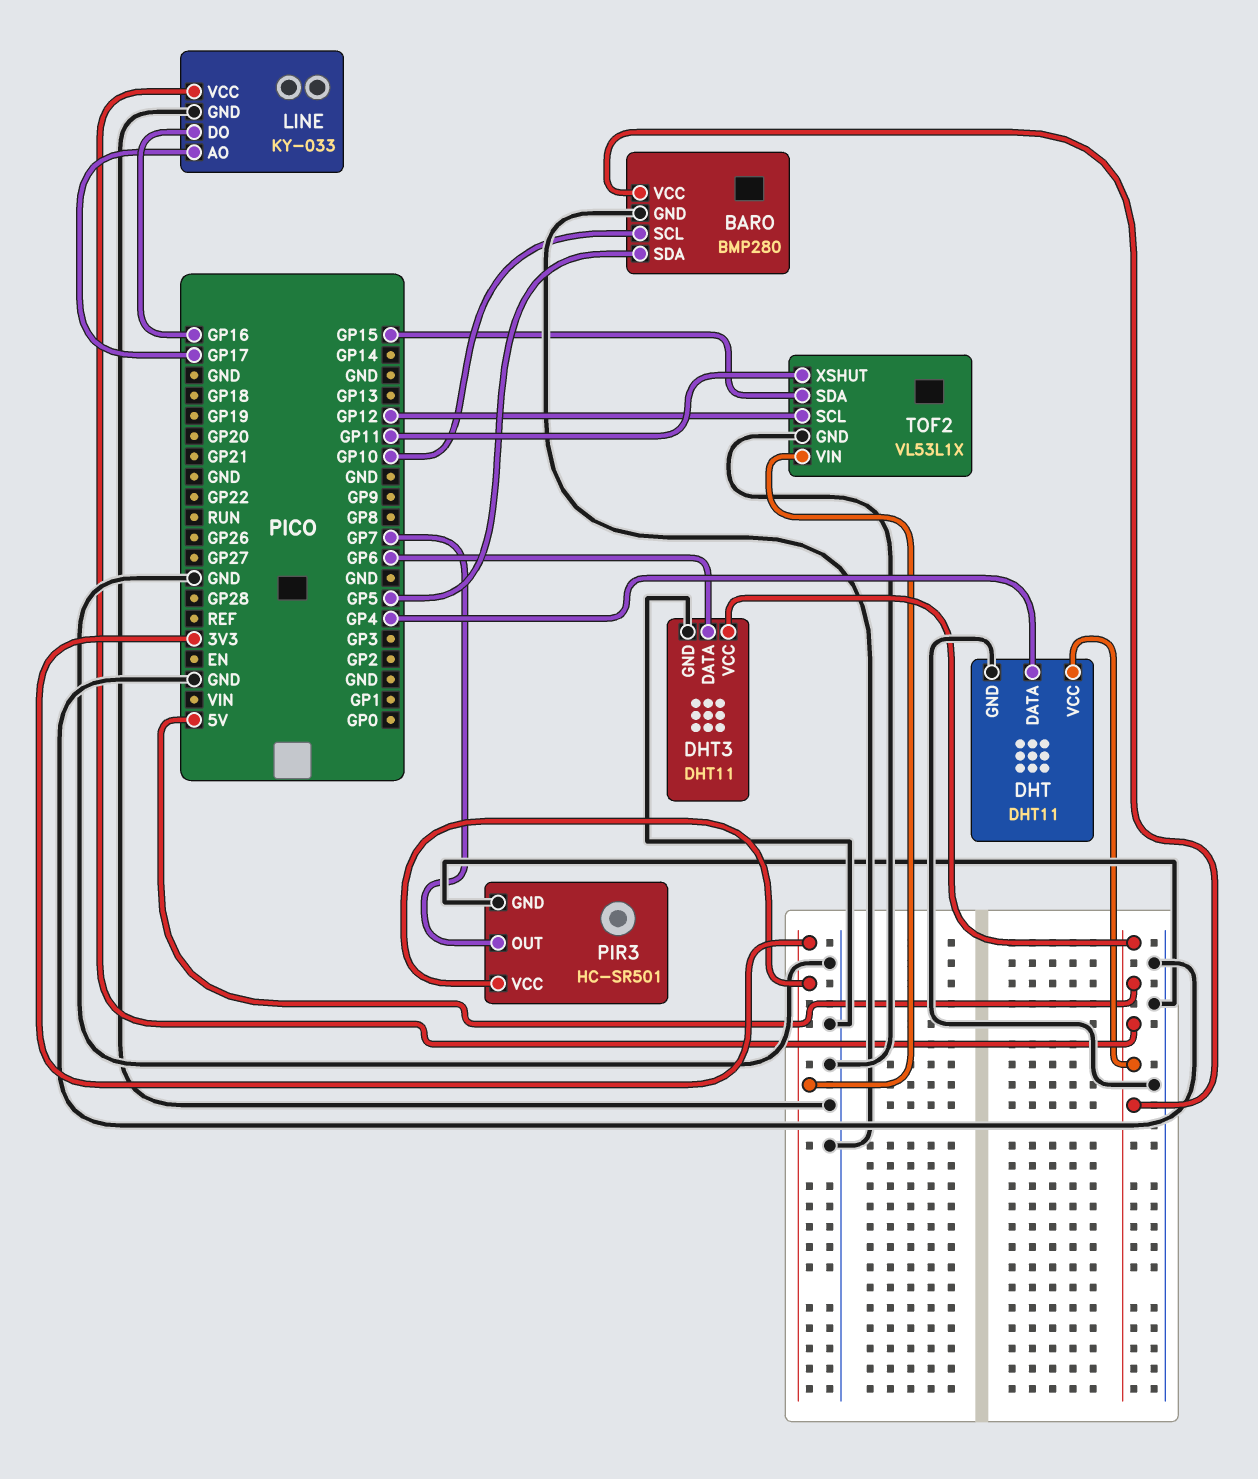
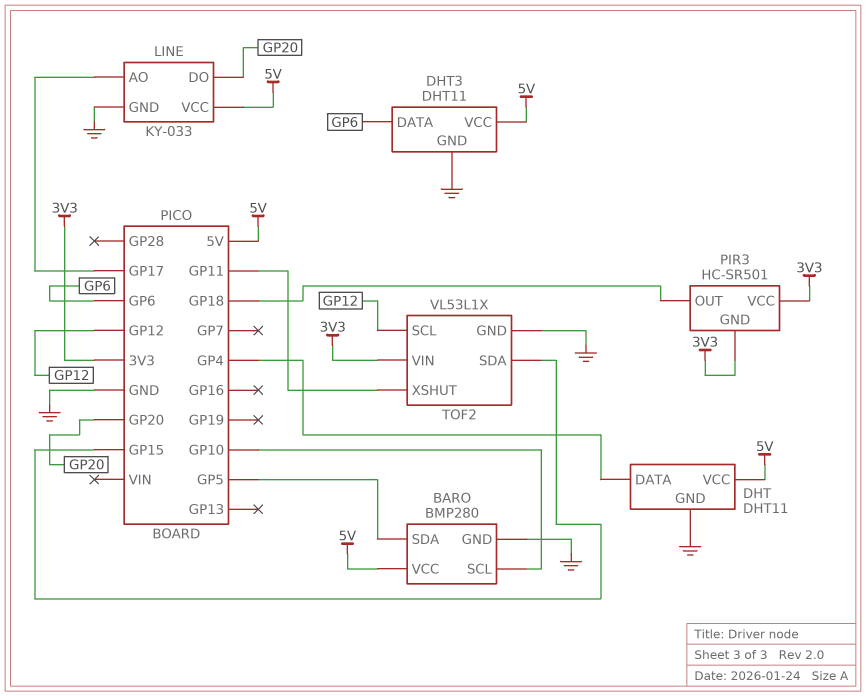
LINE pin DO: GP16 -> GP20
PIR3 pin GND: GND -> 3V3
PIR3 pin OUT: GP7 -> GP18

